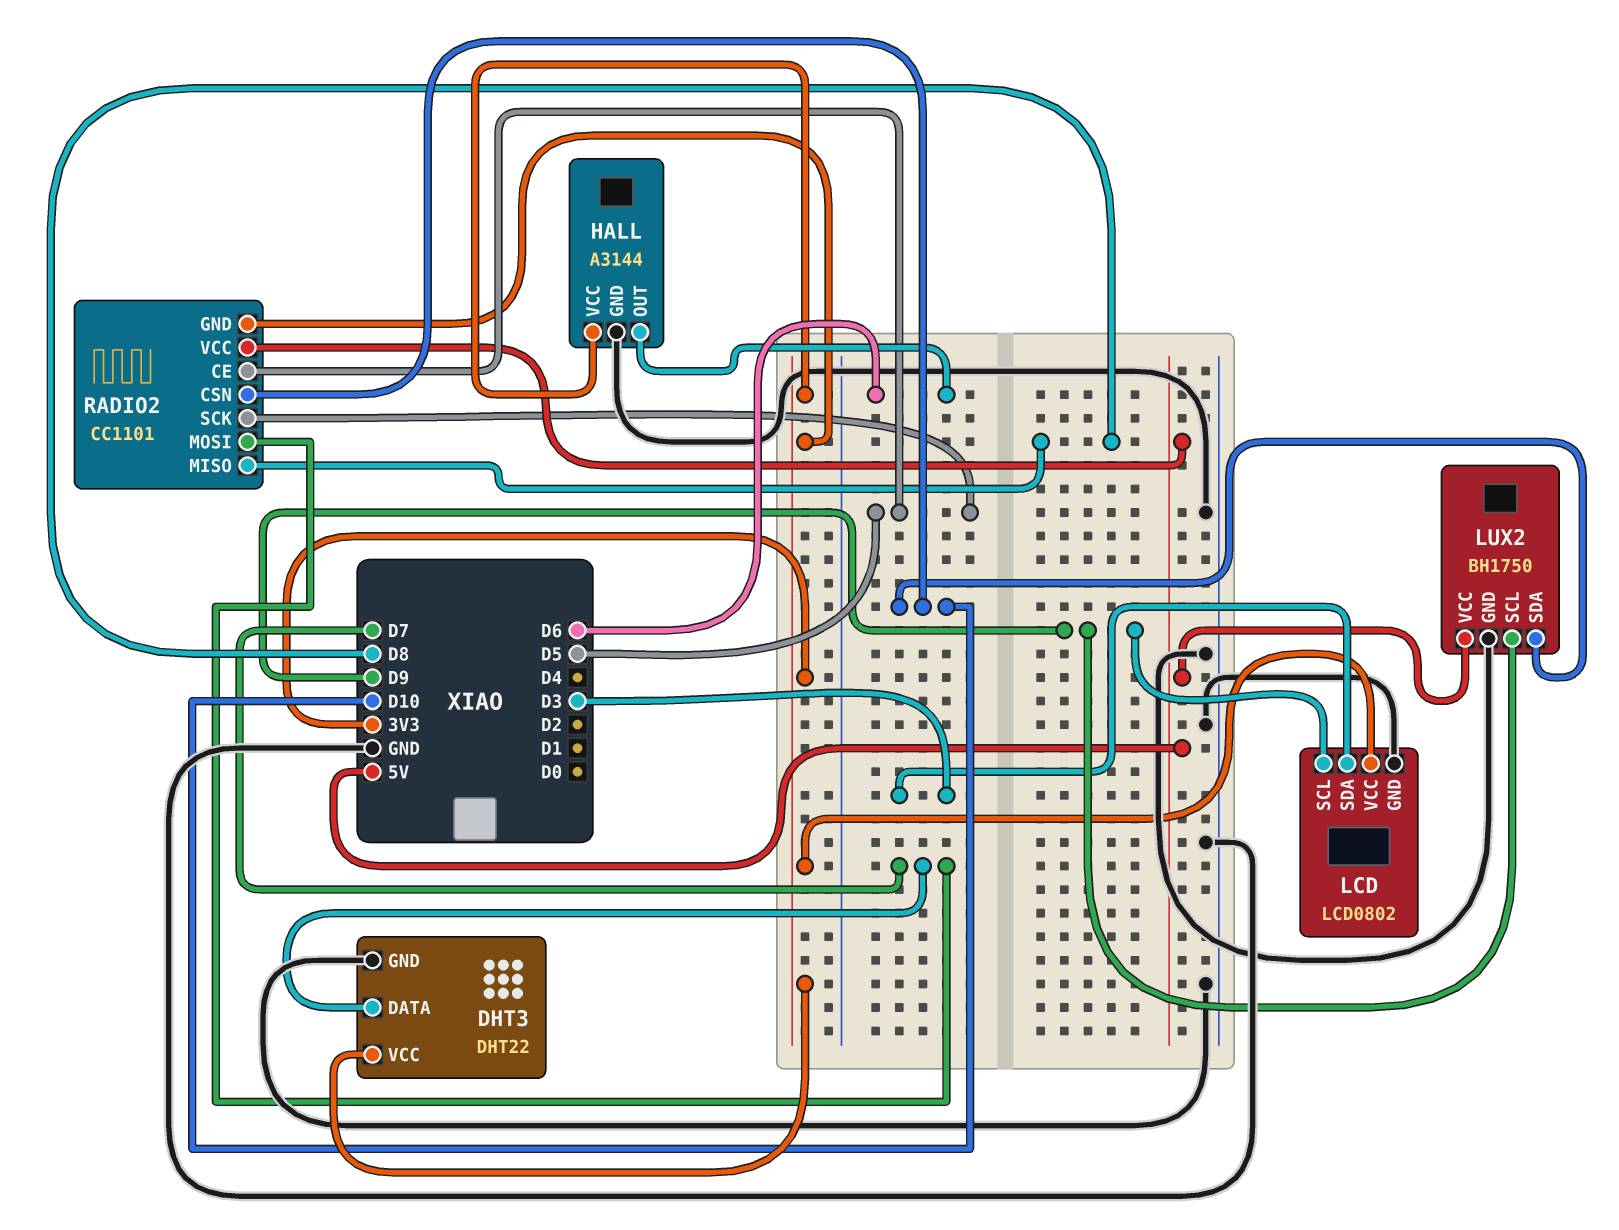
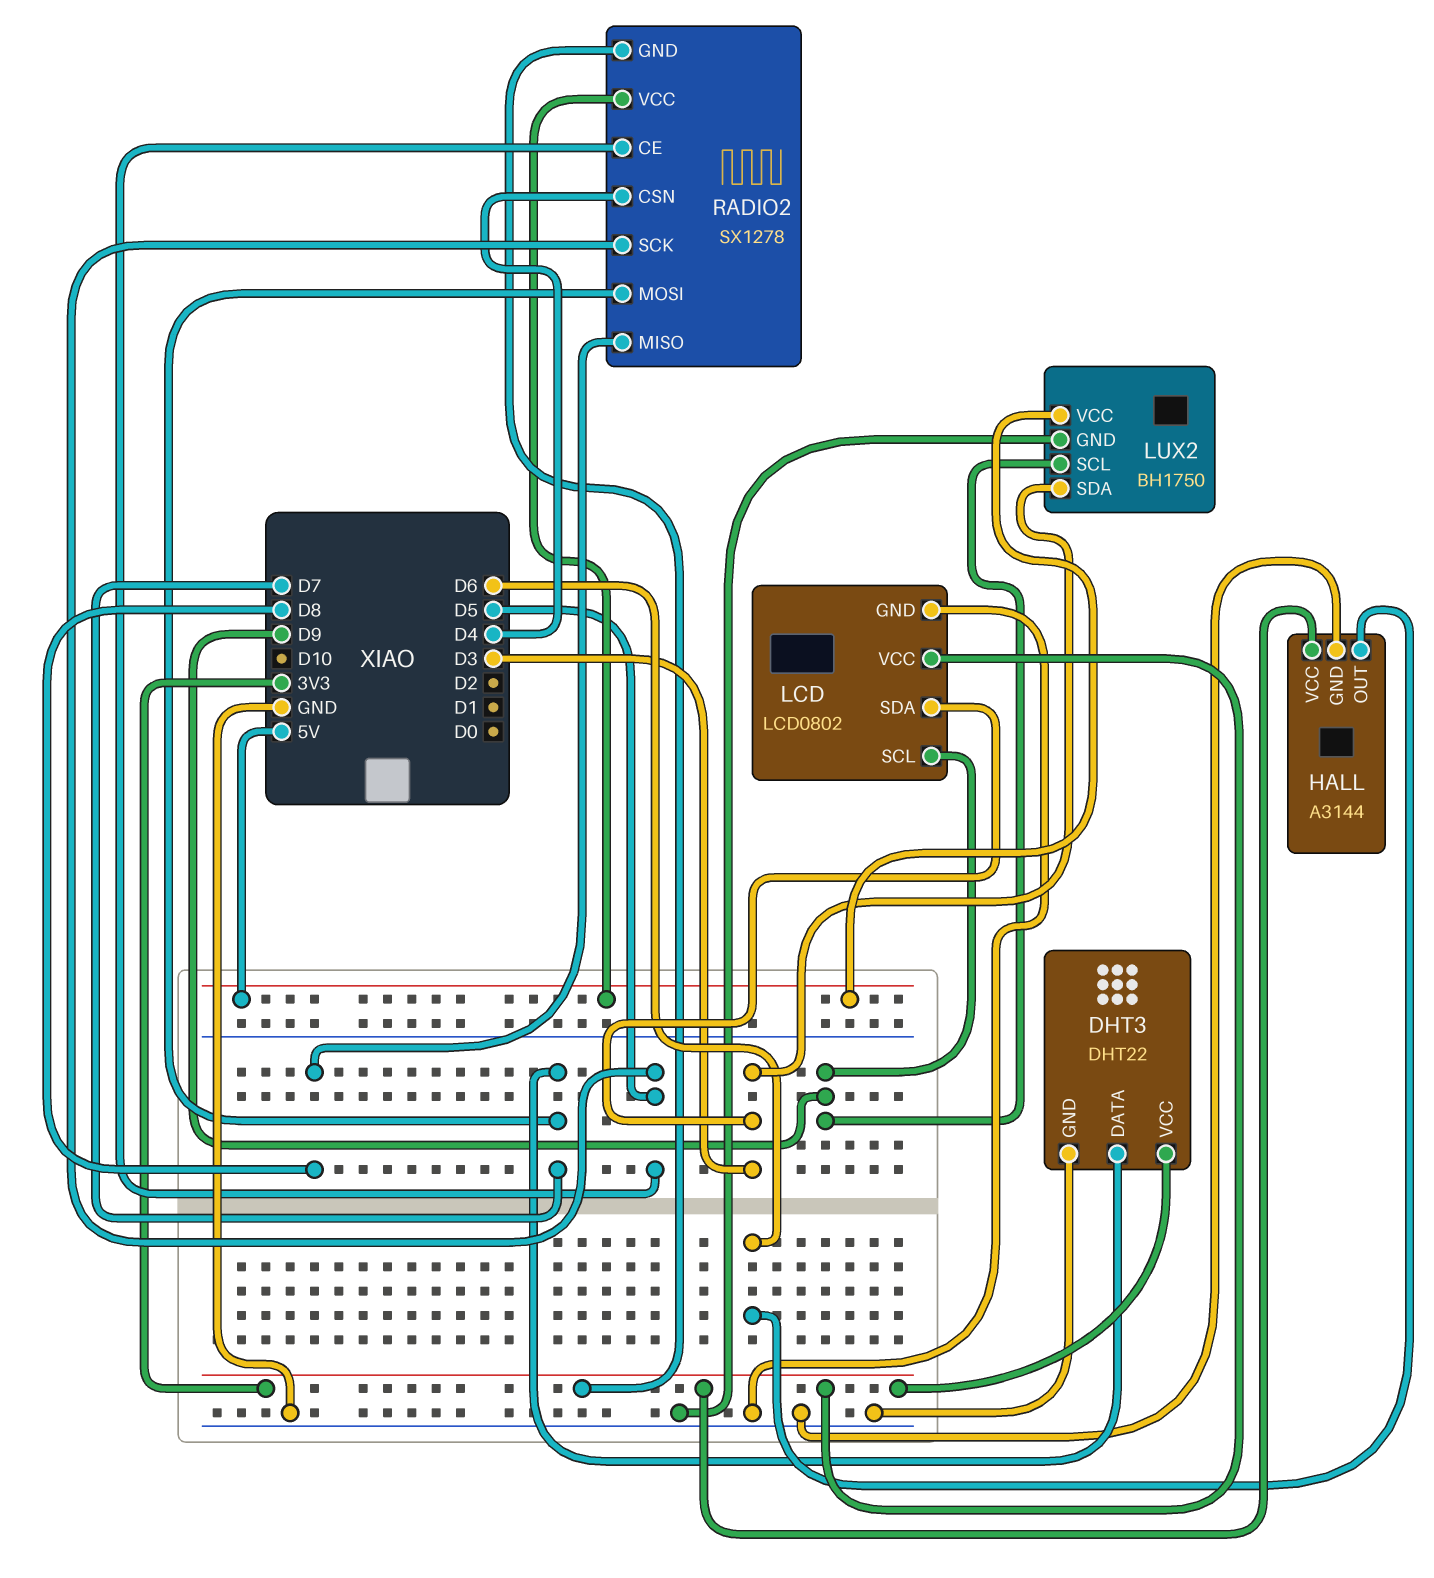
LUX2 pin SDA: D10 -> D3
RADIO2: CC1101 -> SX1278
RADIO2 pin CSN: D10 -> D4

